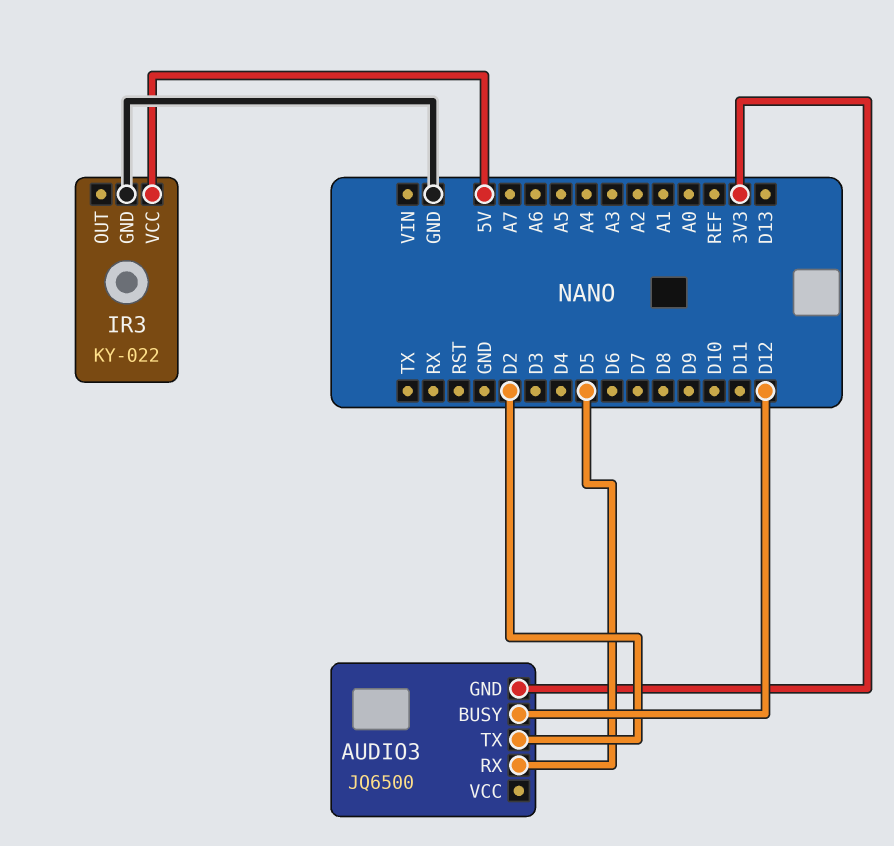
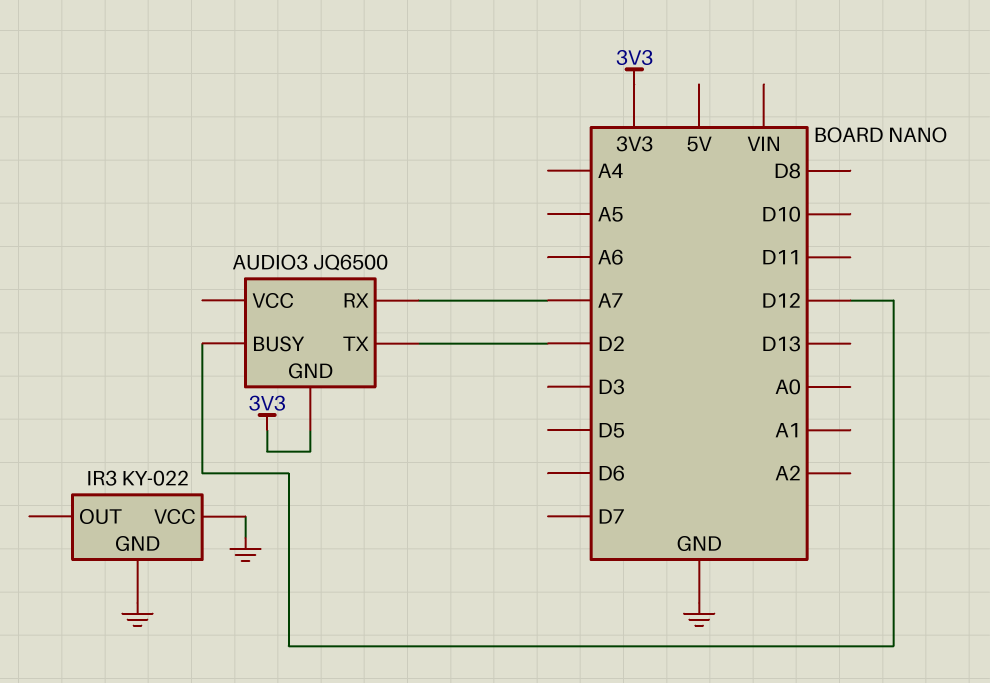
AUDIO3 pin RX: D5 -> A7
IR3 pin VCC: 5V -> GND

